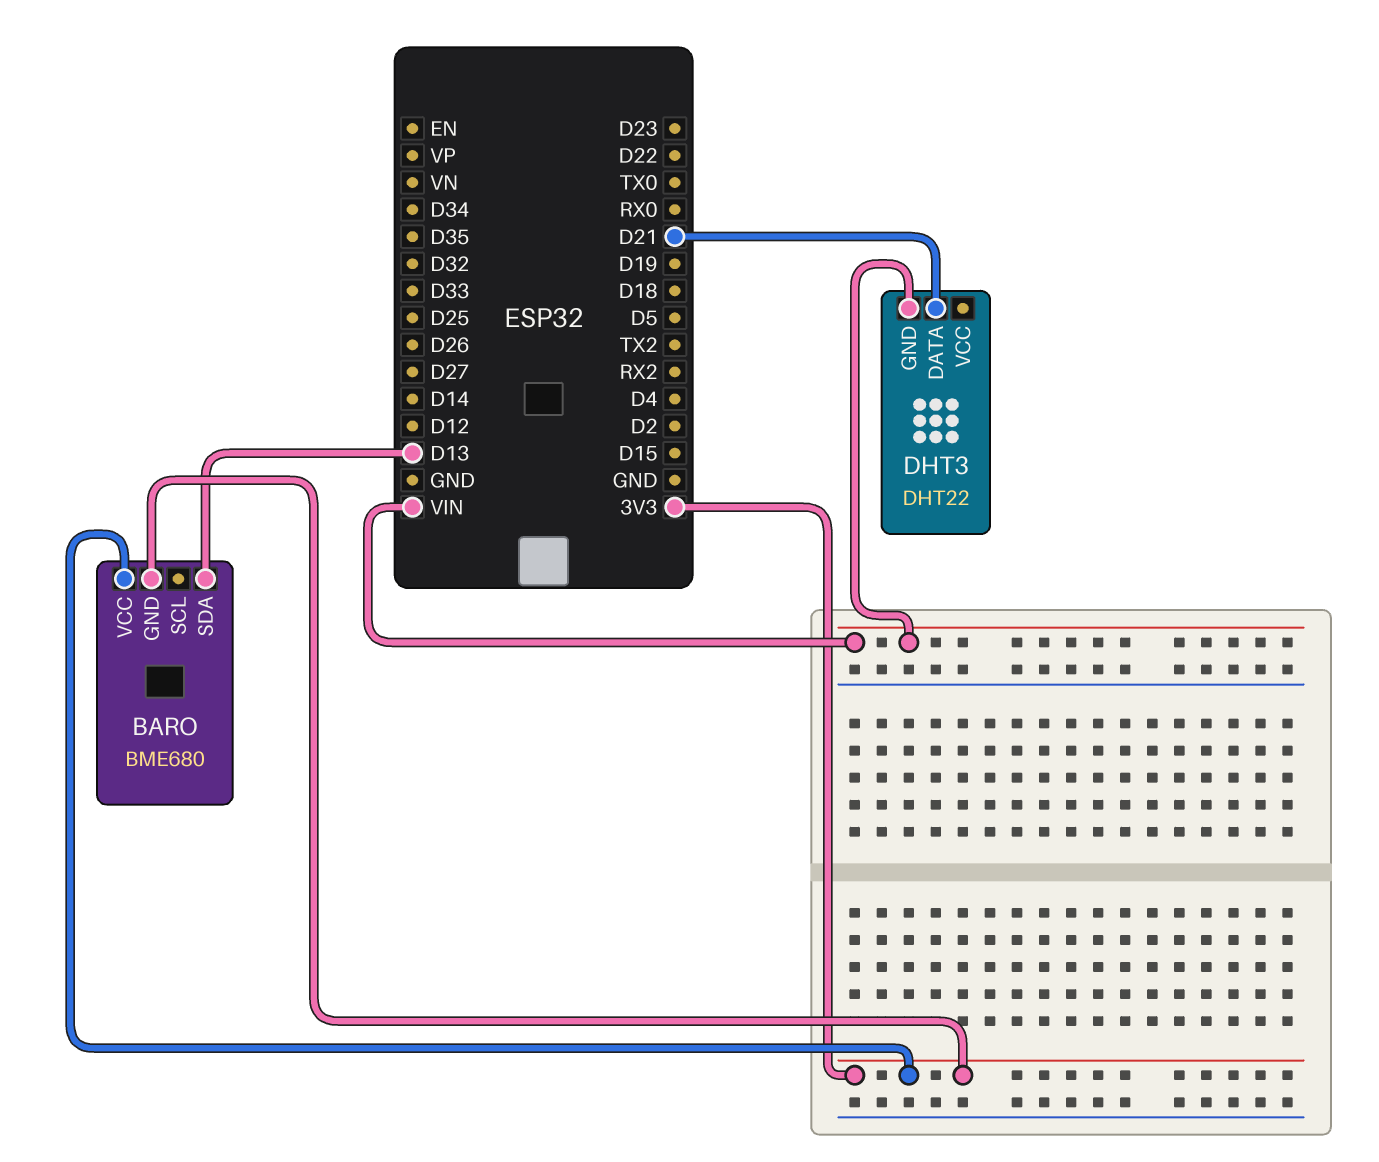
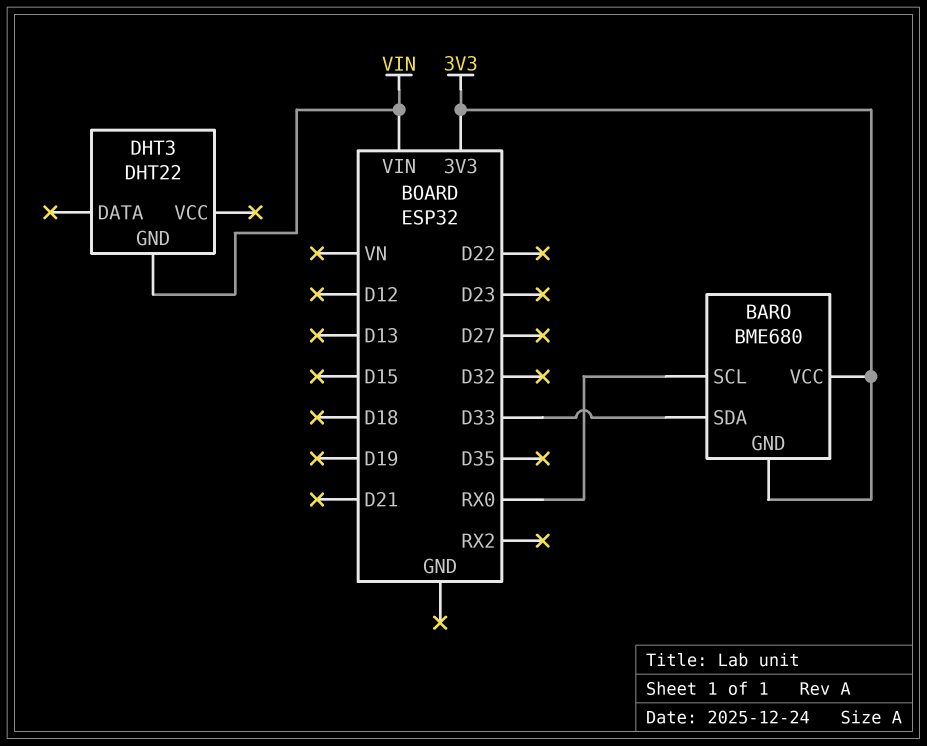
BARO pin SCL: none -> RX0
BARO pin SDA: D13 -> D33
DHT3 pin DATA: D21 -> none

